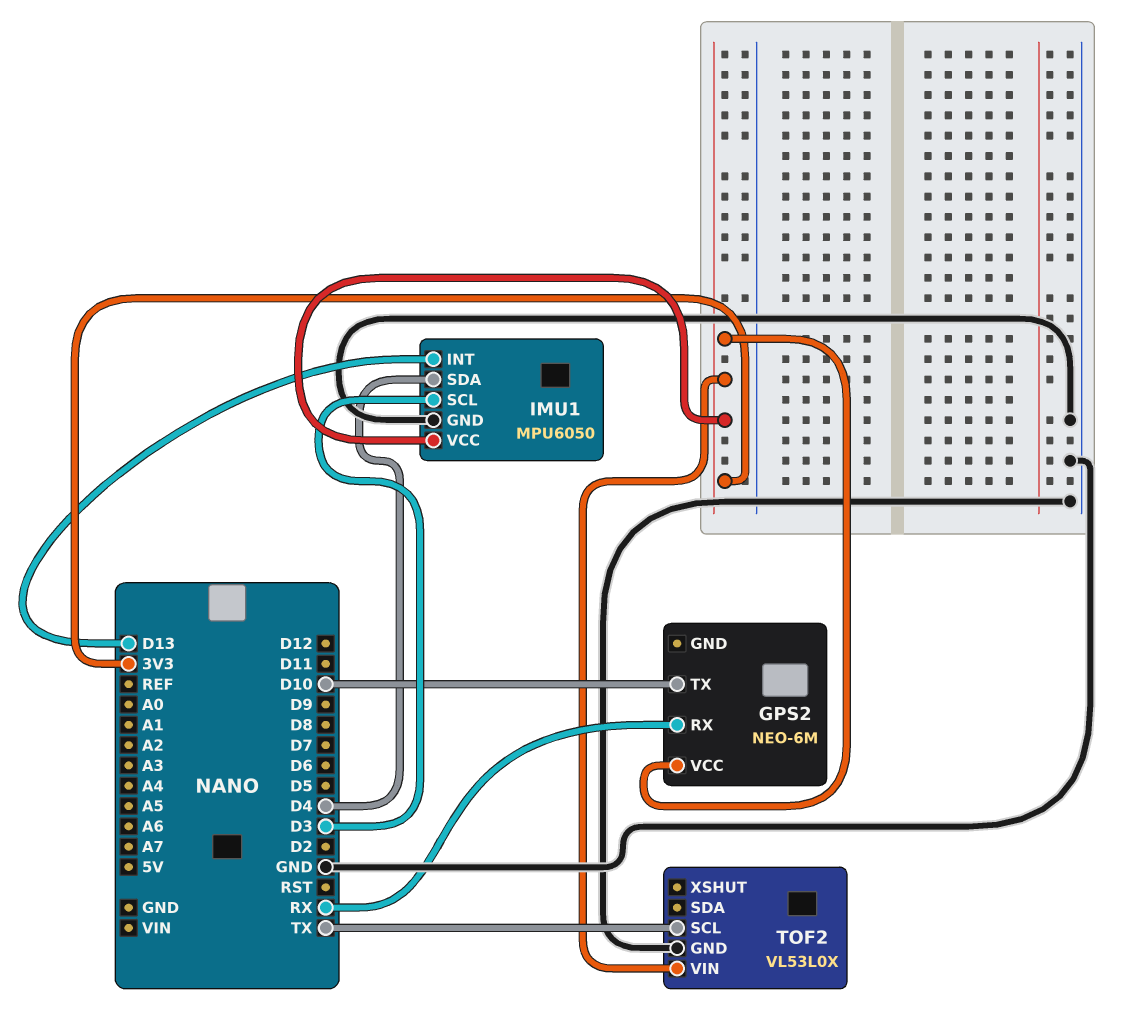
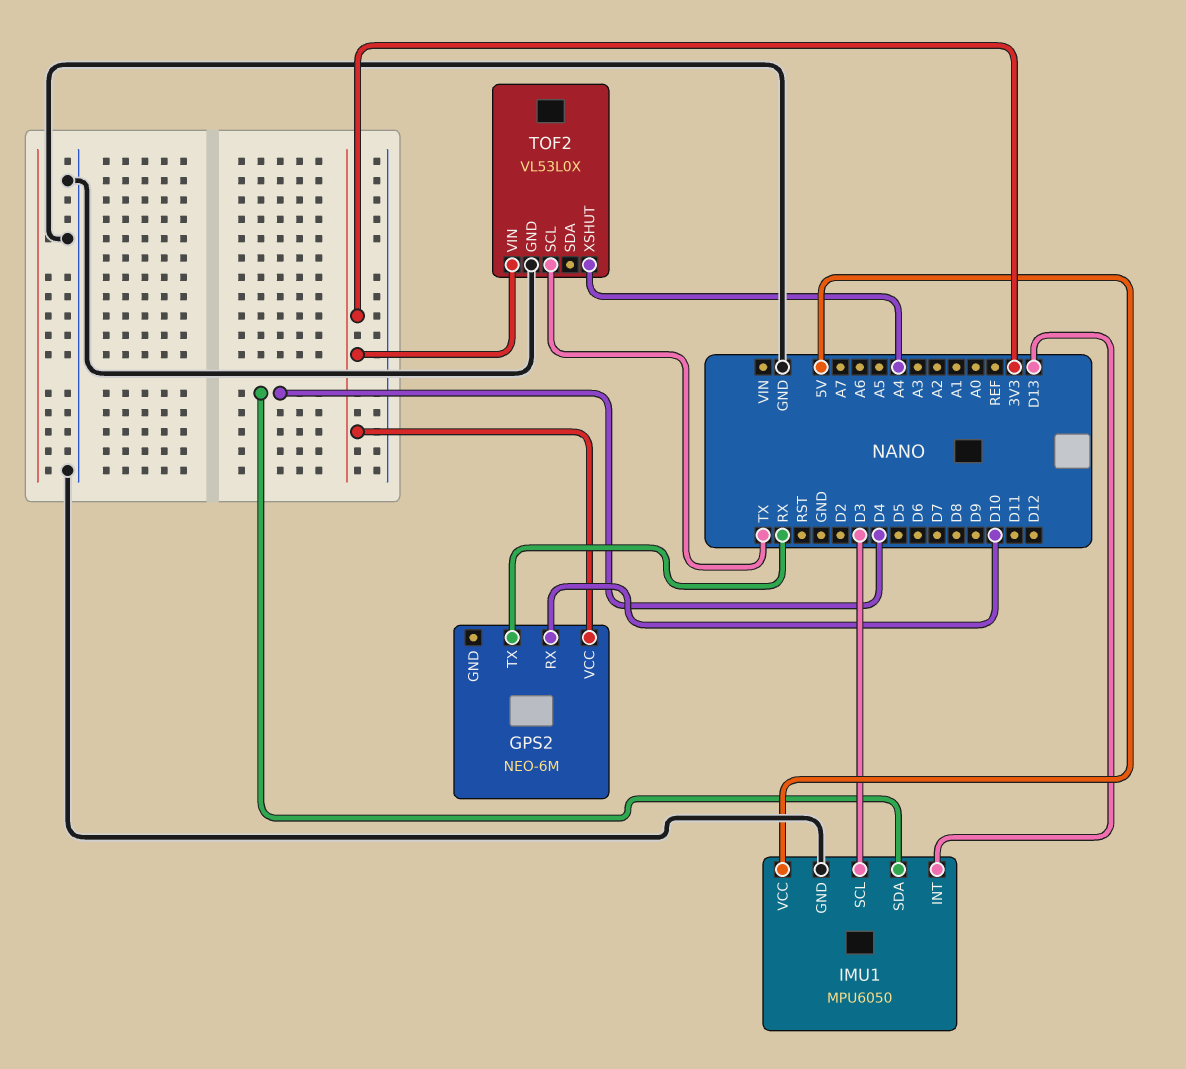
GPS2 pin RX: RX -> D10
GPS2 pin TX: D10 -> RX
IMU1 pin VCC: 3V3 -> 5V
TOF2 pin XSHUT: none -> A4

